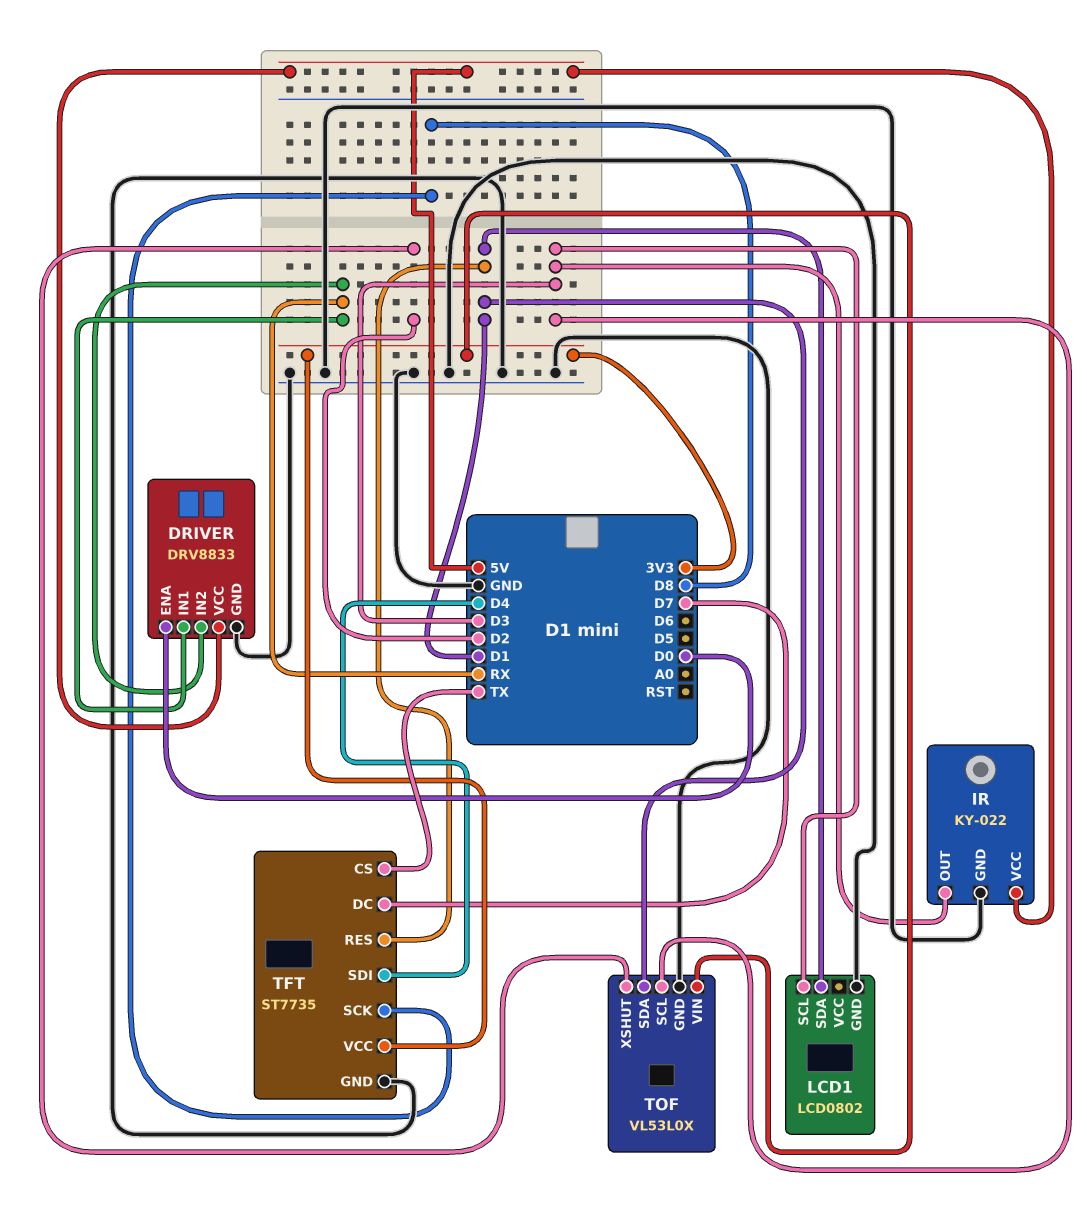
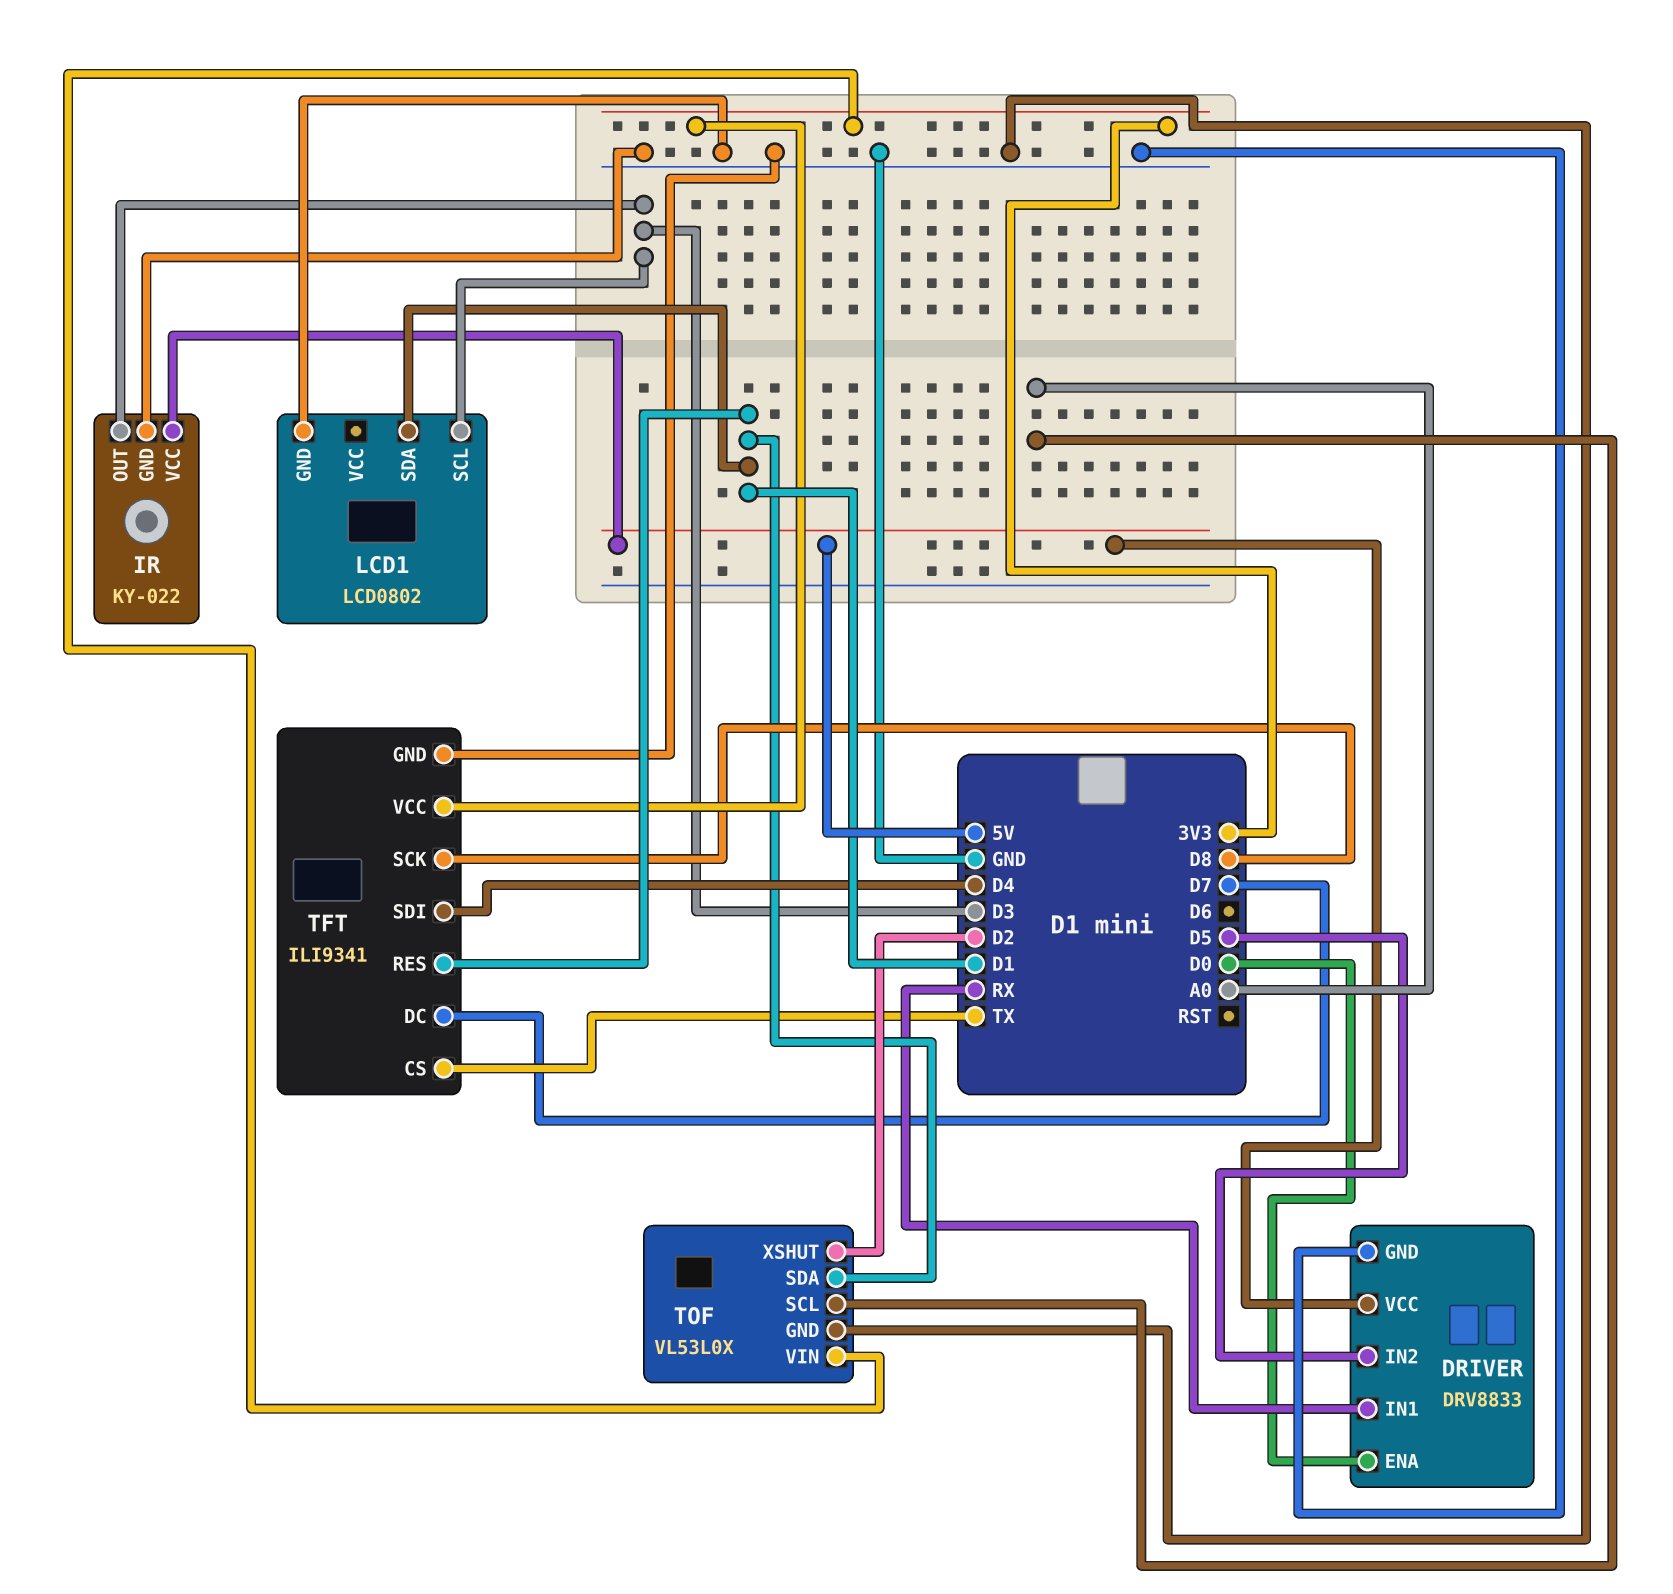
DRIVER pin IN2: RX -> D5
TFT: ST7735 -> ILI9341
TOF pin SCL: D3 -> A0

